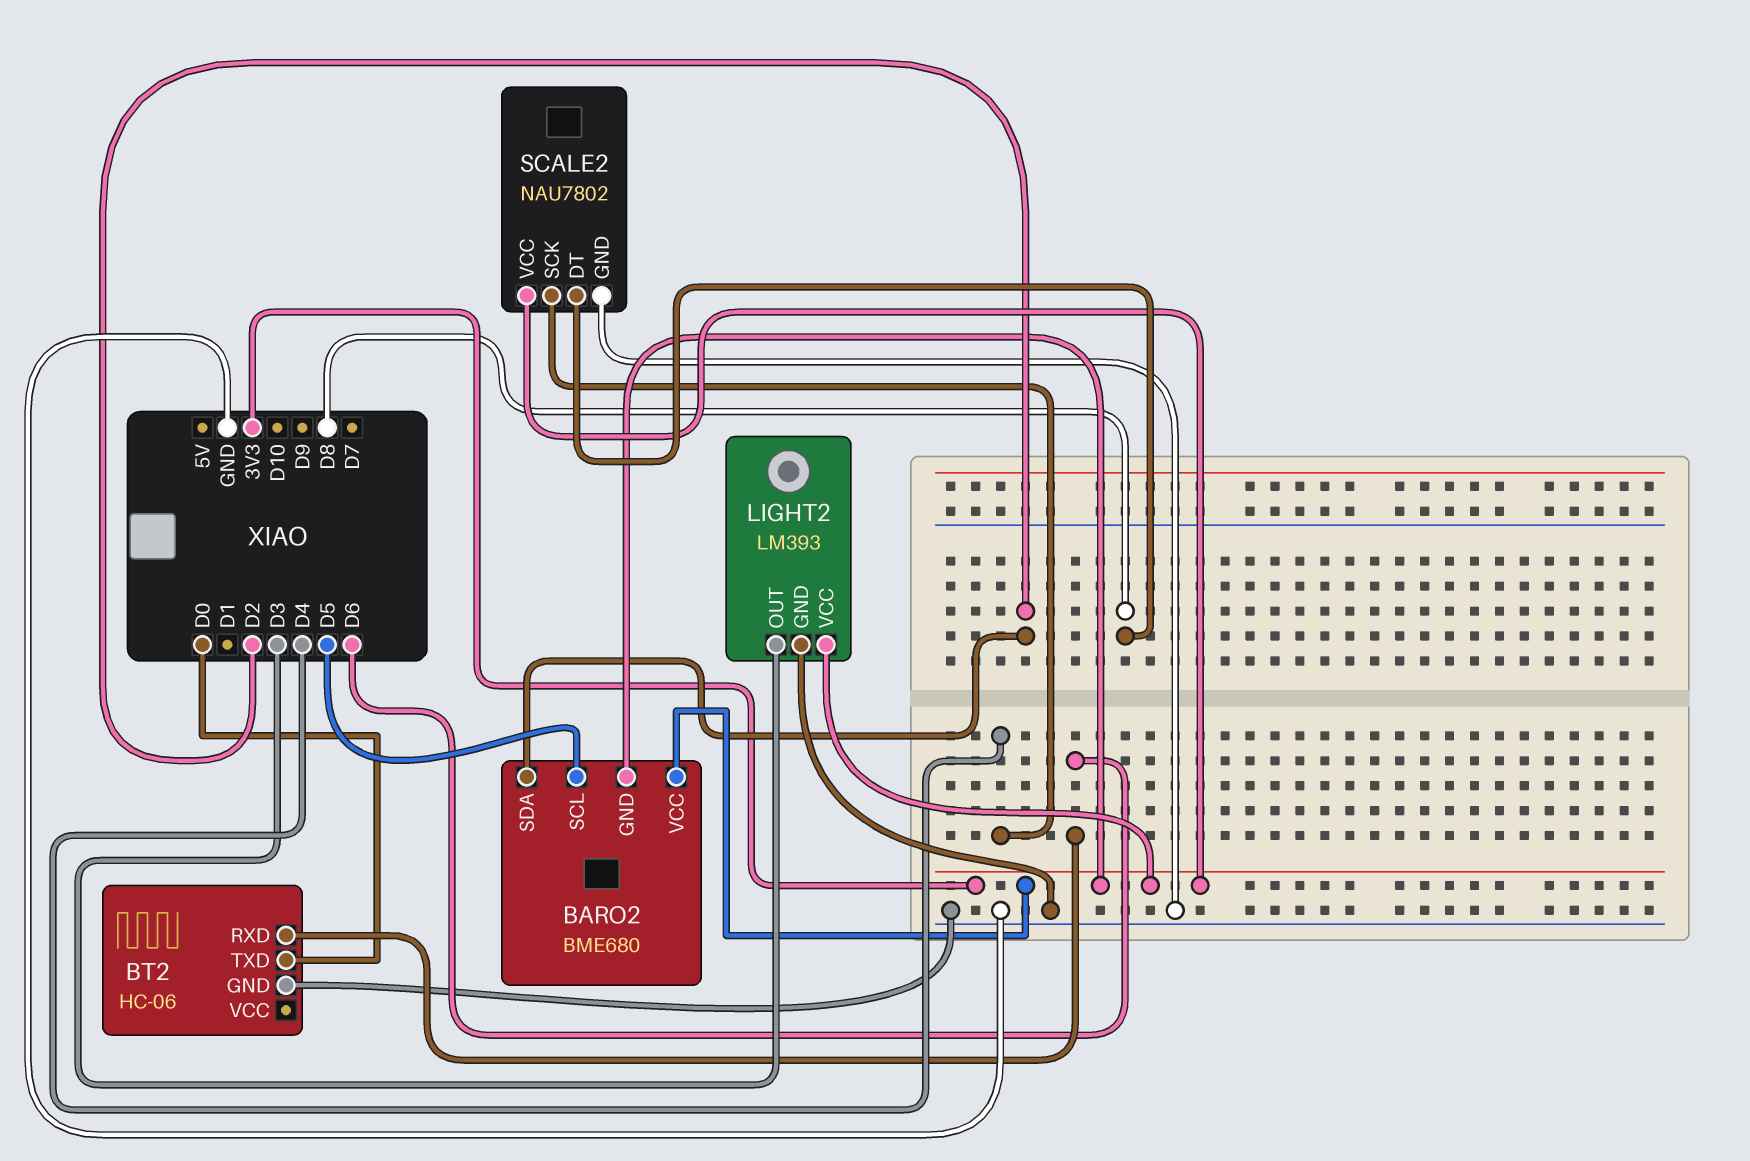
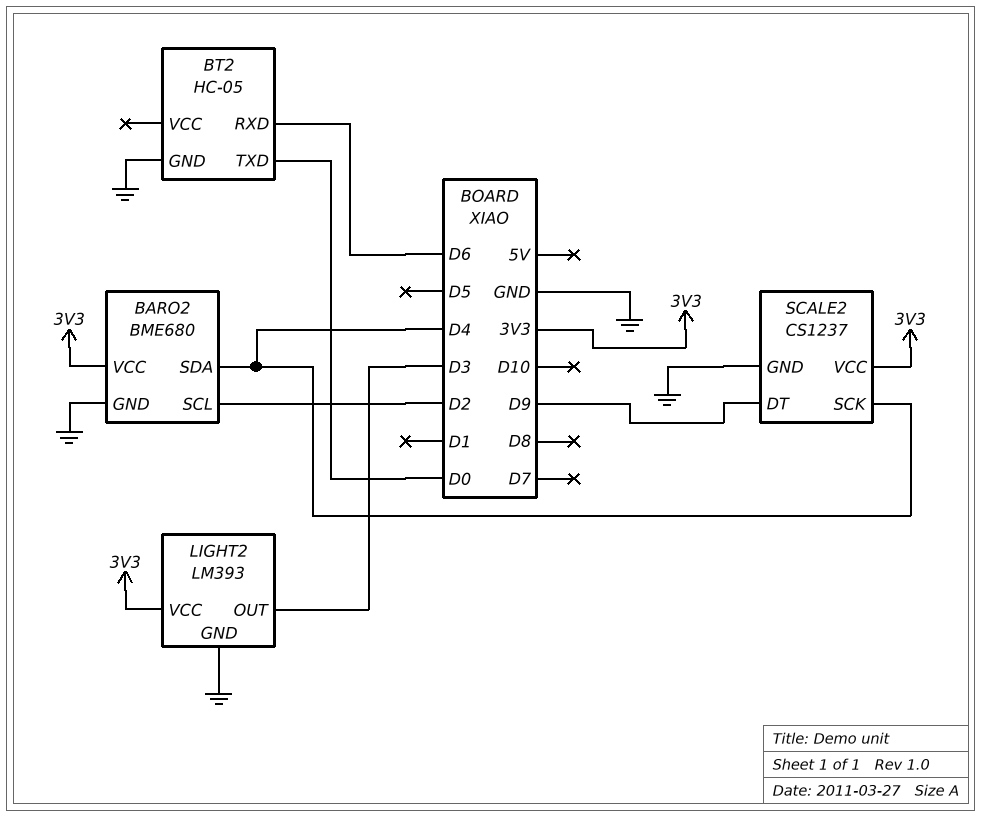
BARO2 pin GND: 3V3 -> GND
BARO2 pin SCL: D5 -> D2
BARO2 pin SDA: D2 -> D4
BT2: HC-06 -> HC-05
SCALE2: NAU7802 -> CS1237
SCALE2 pin DT: D8 -> D9

